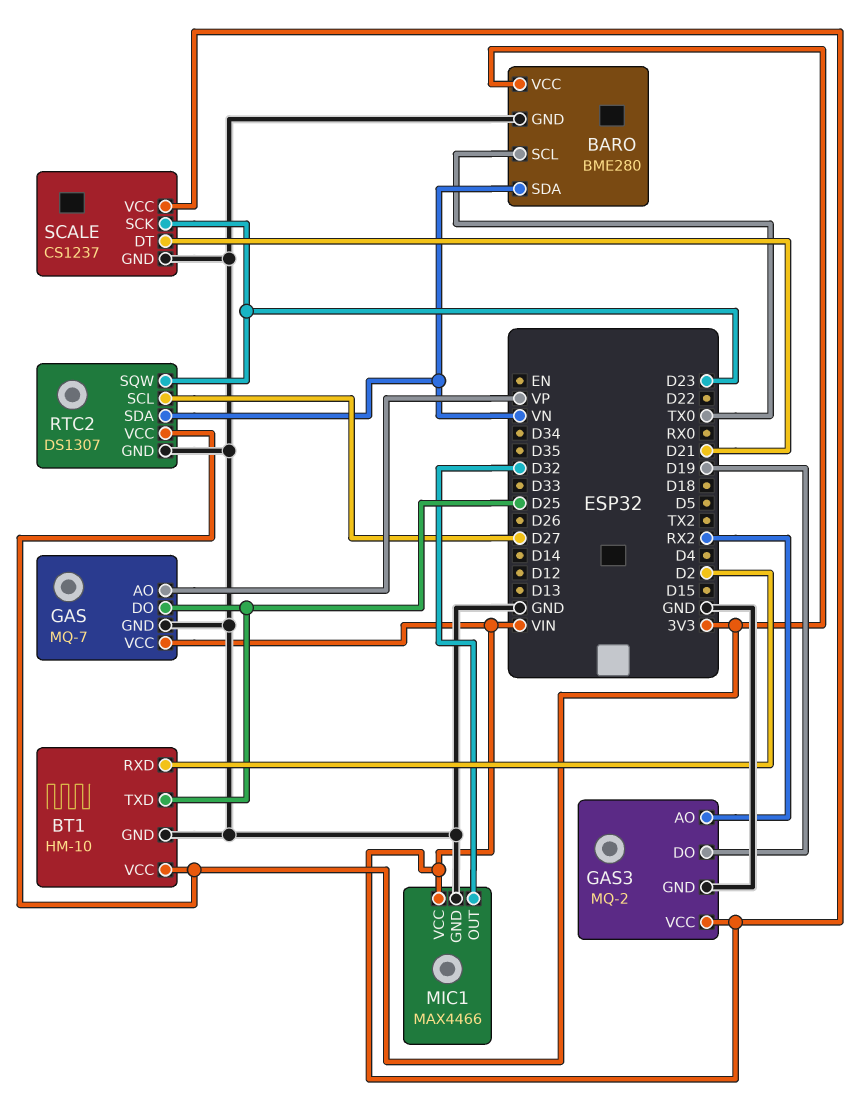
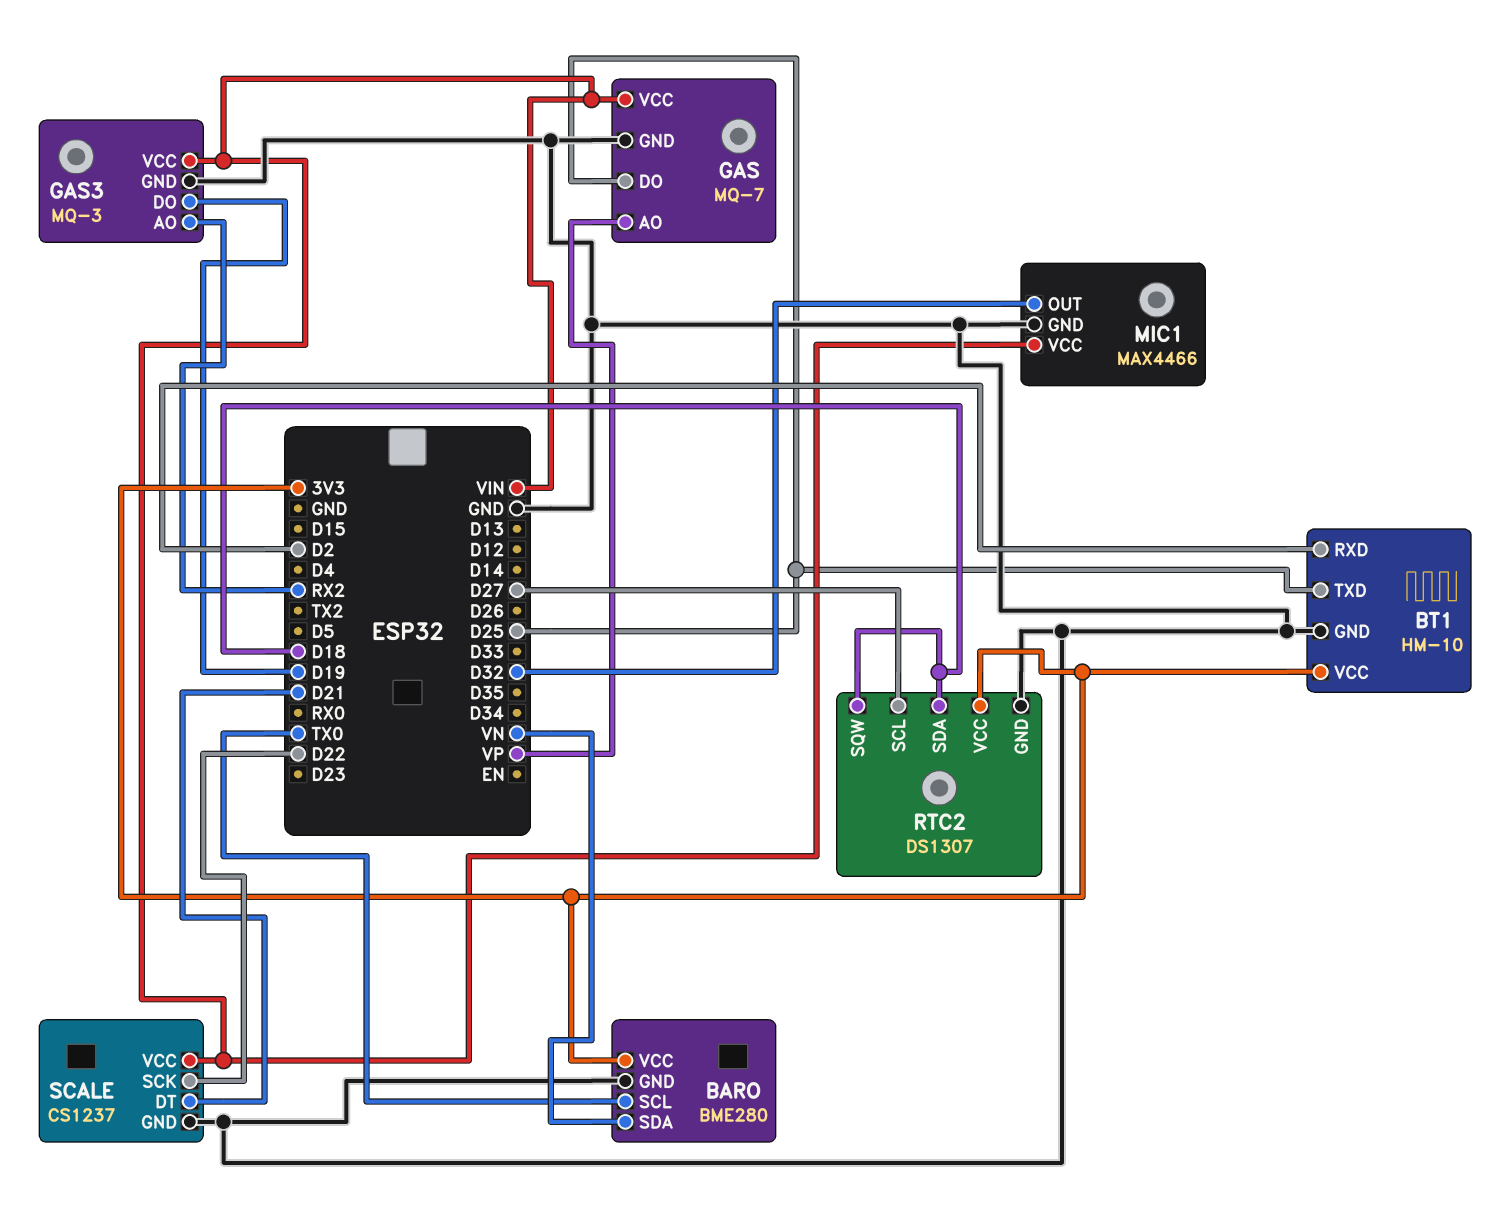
GAS3: MQ-2 -> MQ-3
RTC2 pin SDA: VN -> D18
RTC2 pin SQW: D23 -> D18
SCALE pin SCK: D23 -> D22

